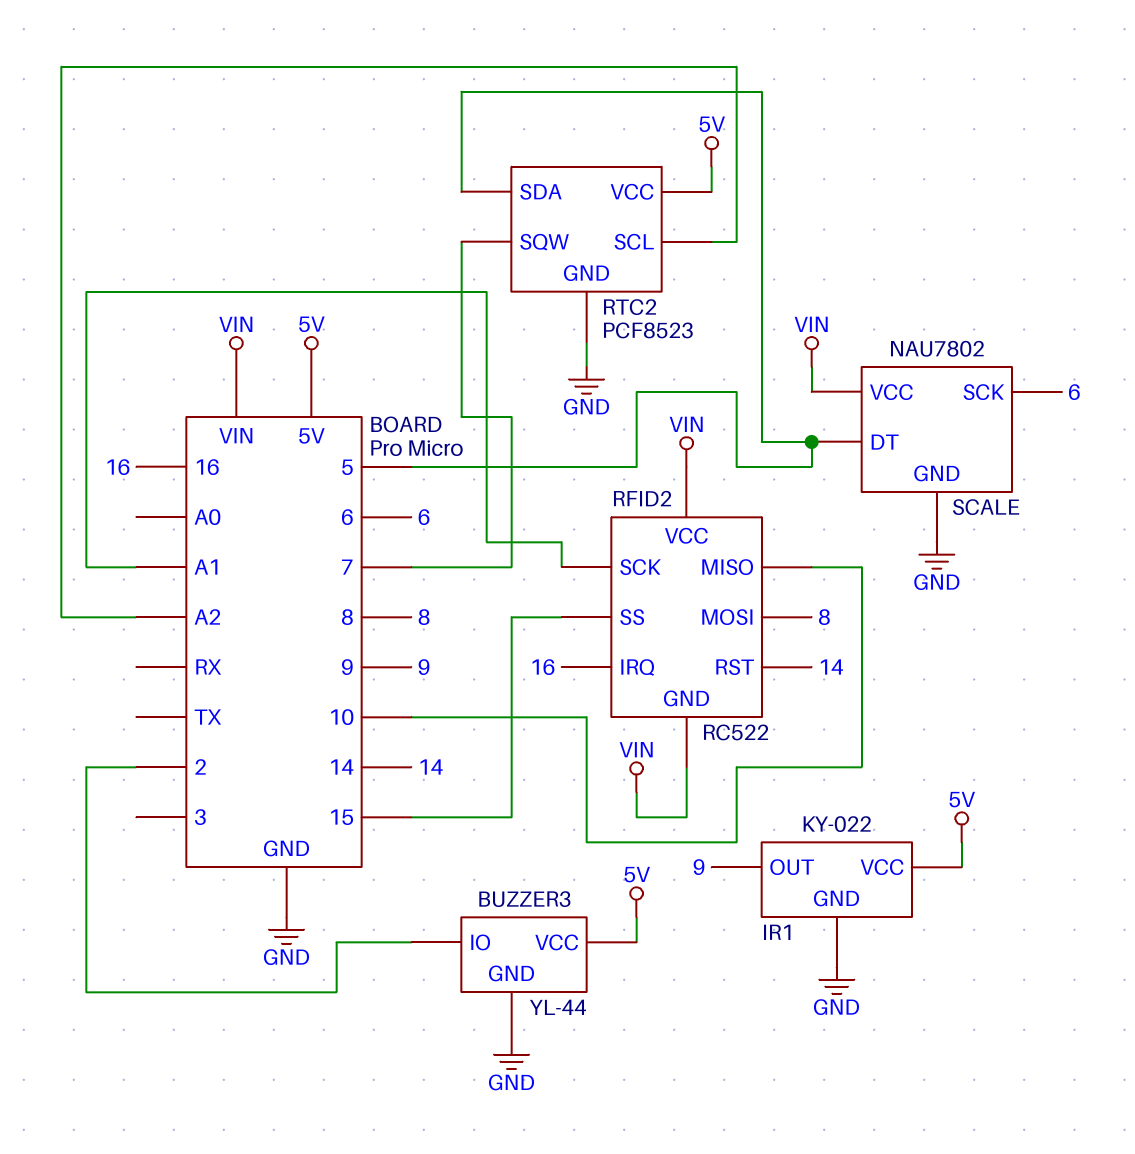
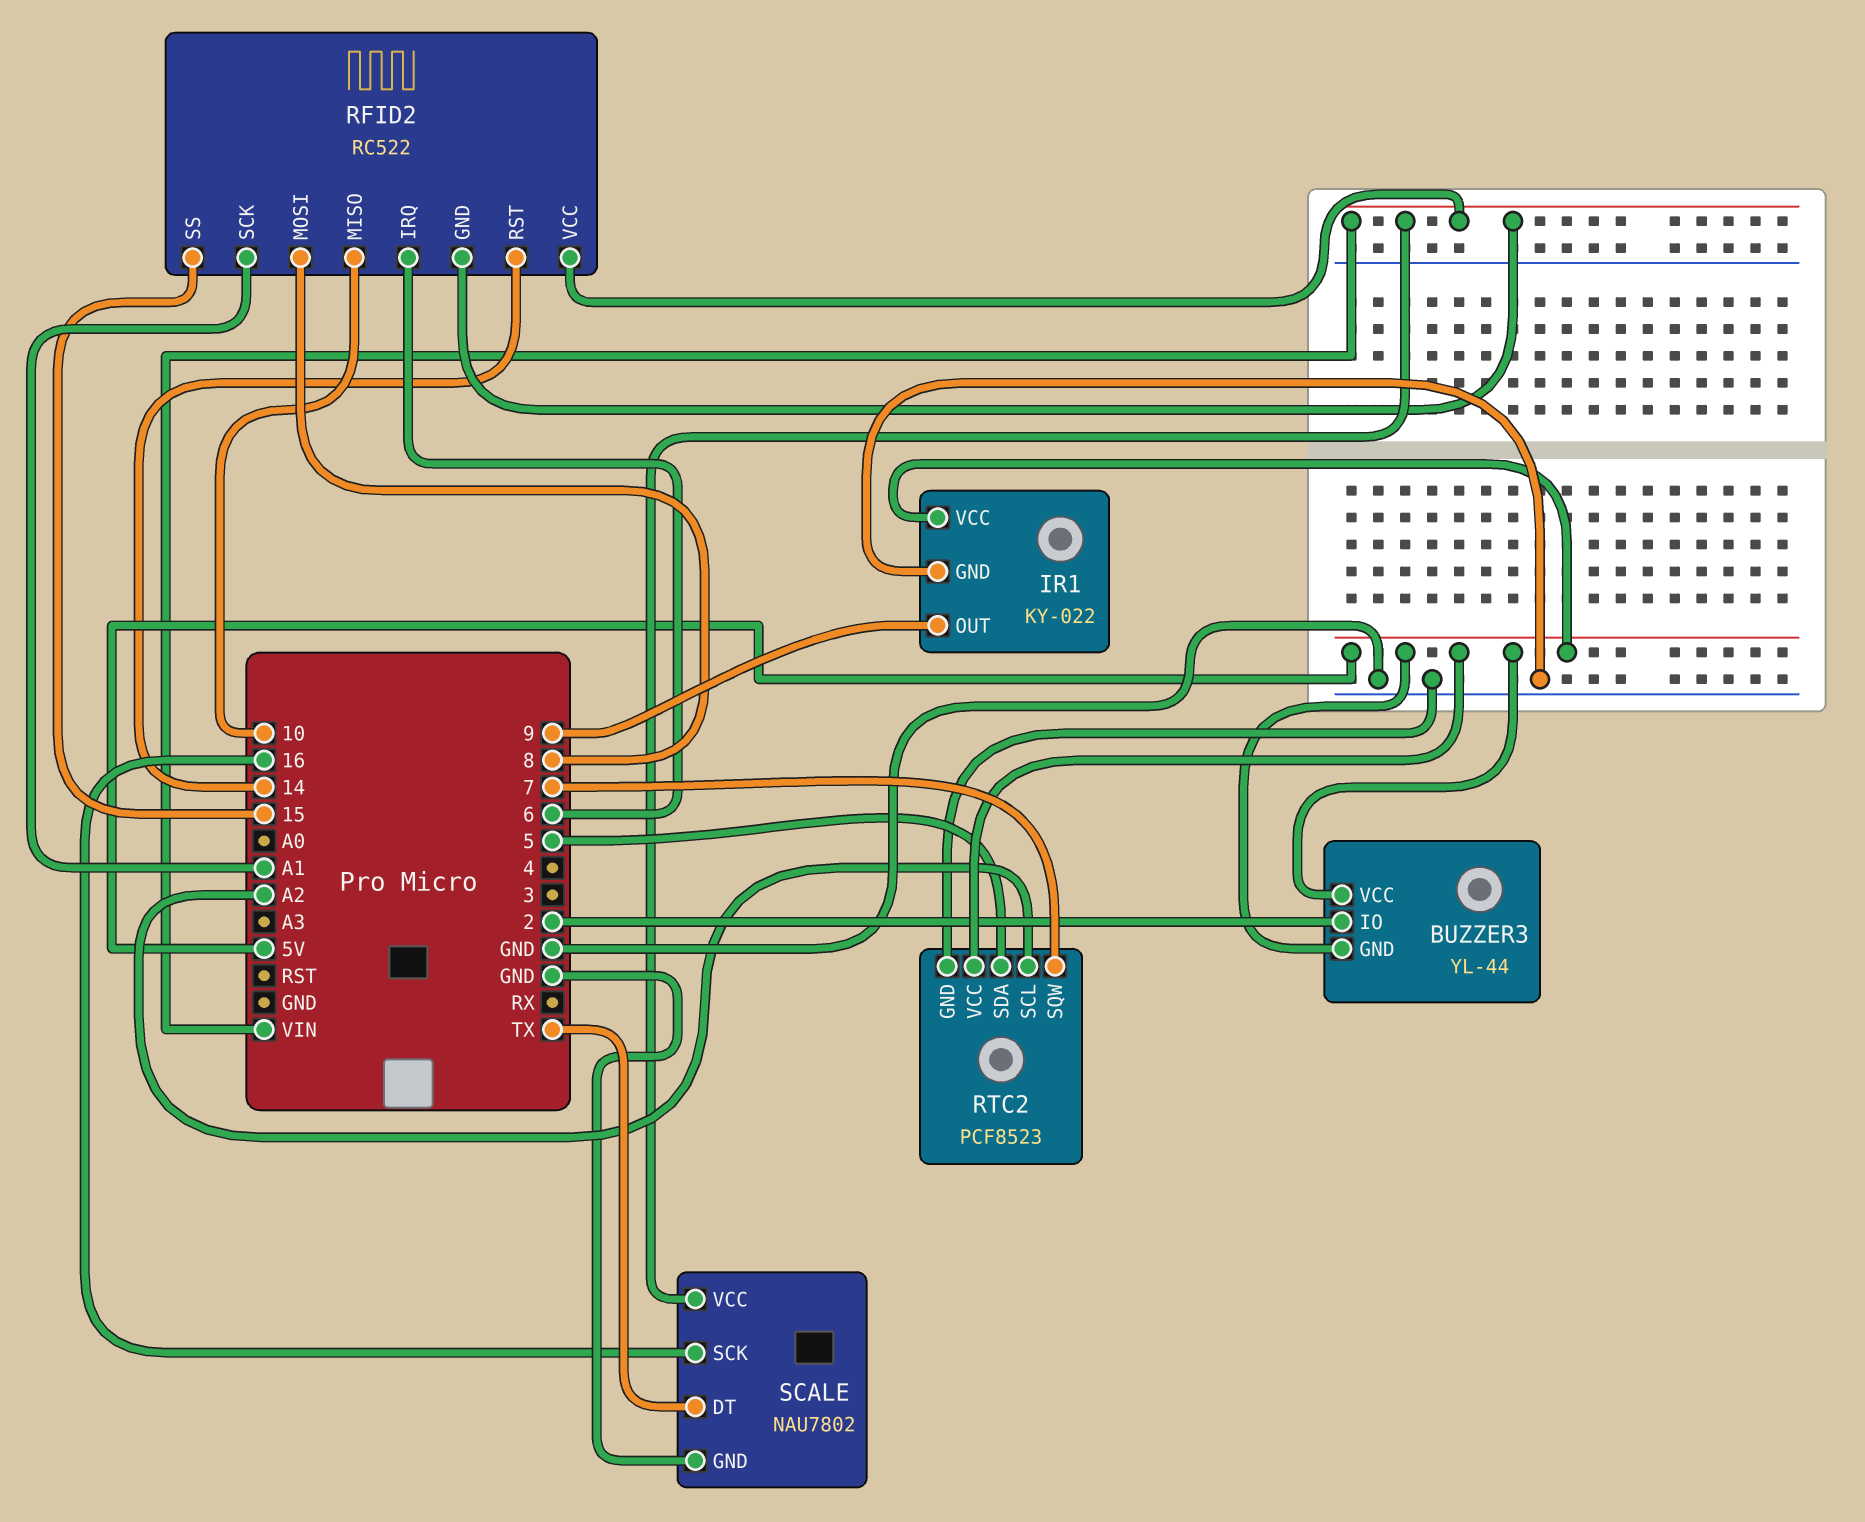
BUZZER3 pin GND: GND -> 5V
RFID2 pin IRQ: 16 -> 6
SCALE pin DT: 5 -> TX
SCALE pin SCK: 6 -> 16

